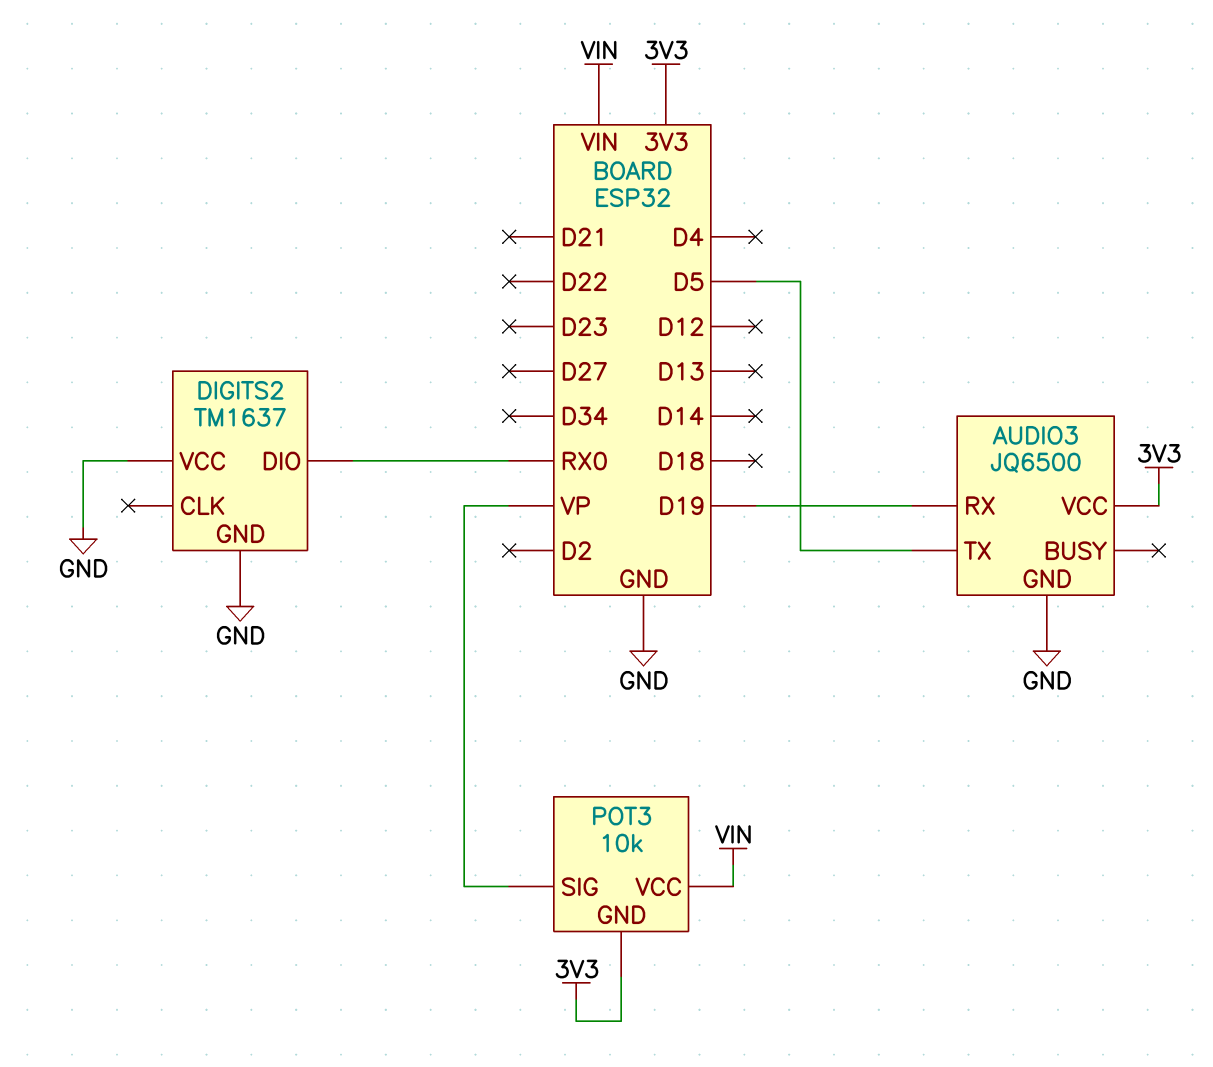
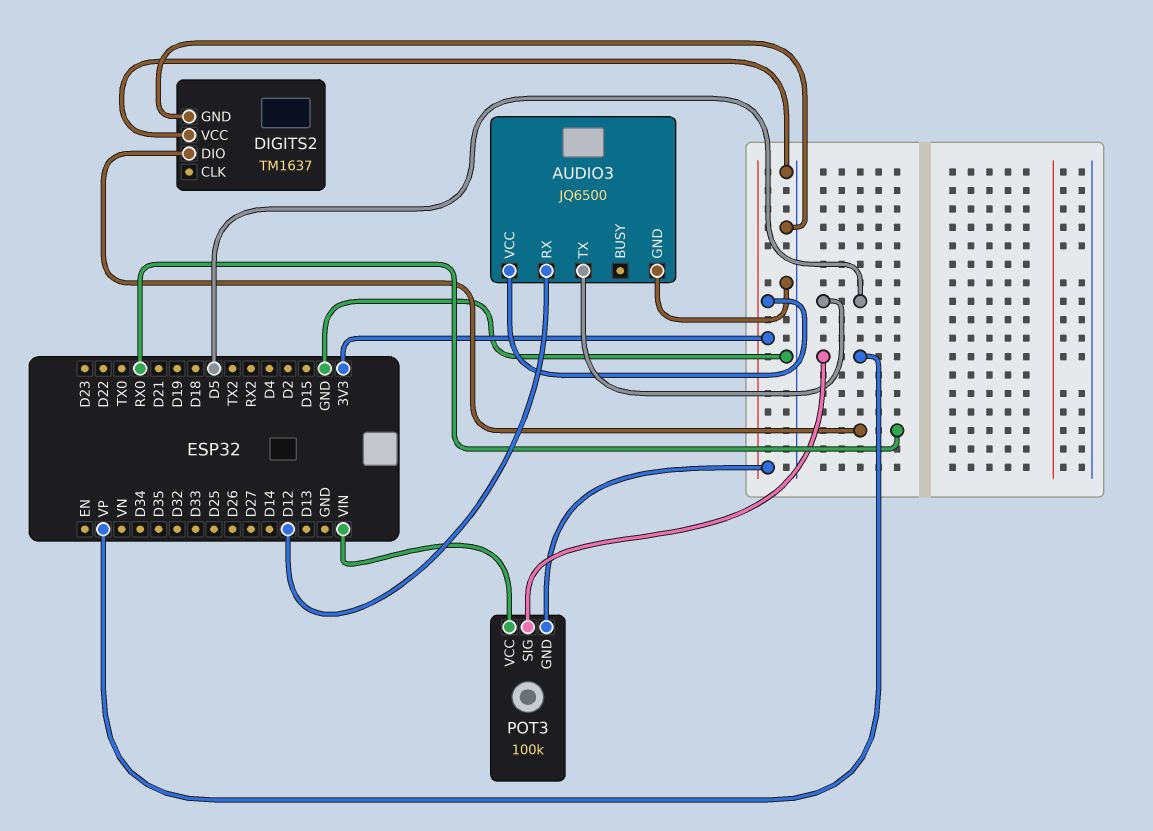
AUDIO3 pin RX: D19 -> D12
POT3: 10k -> 100k

